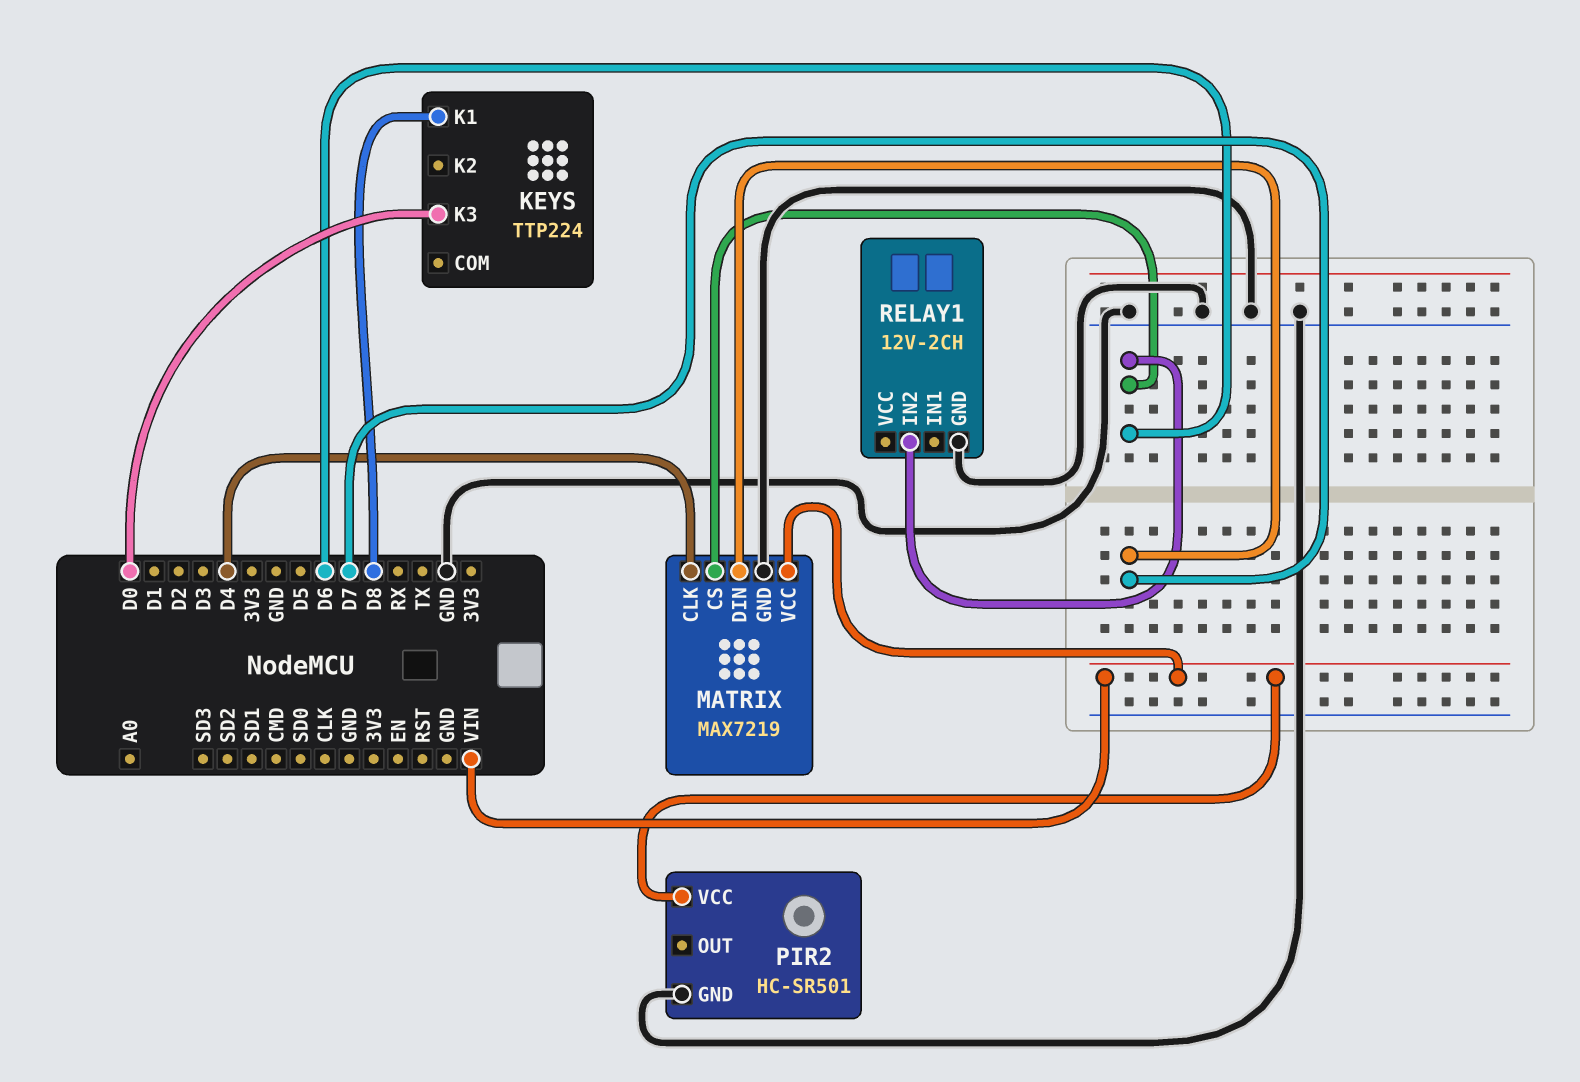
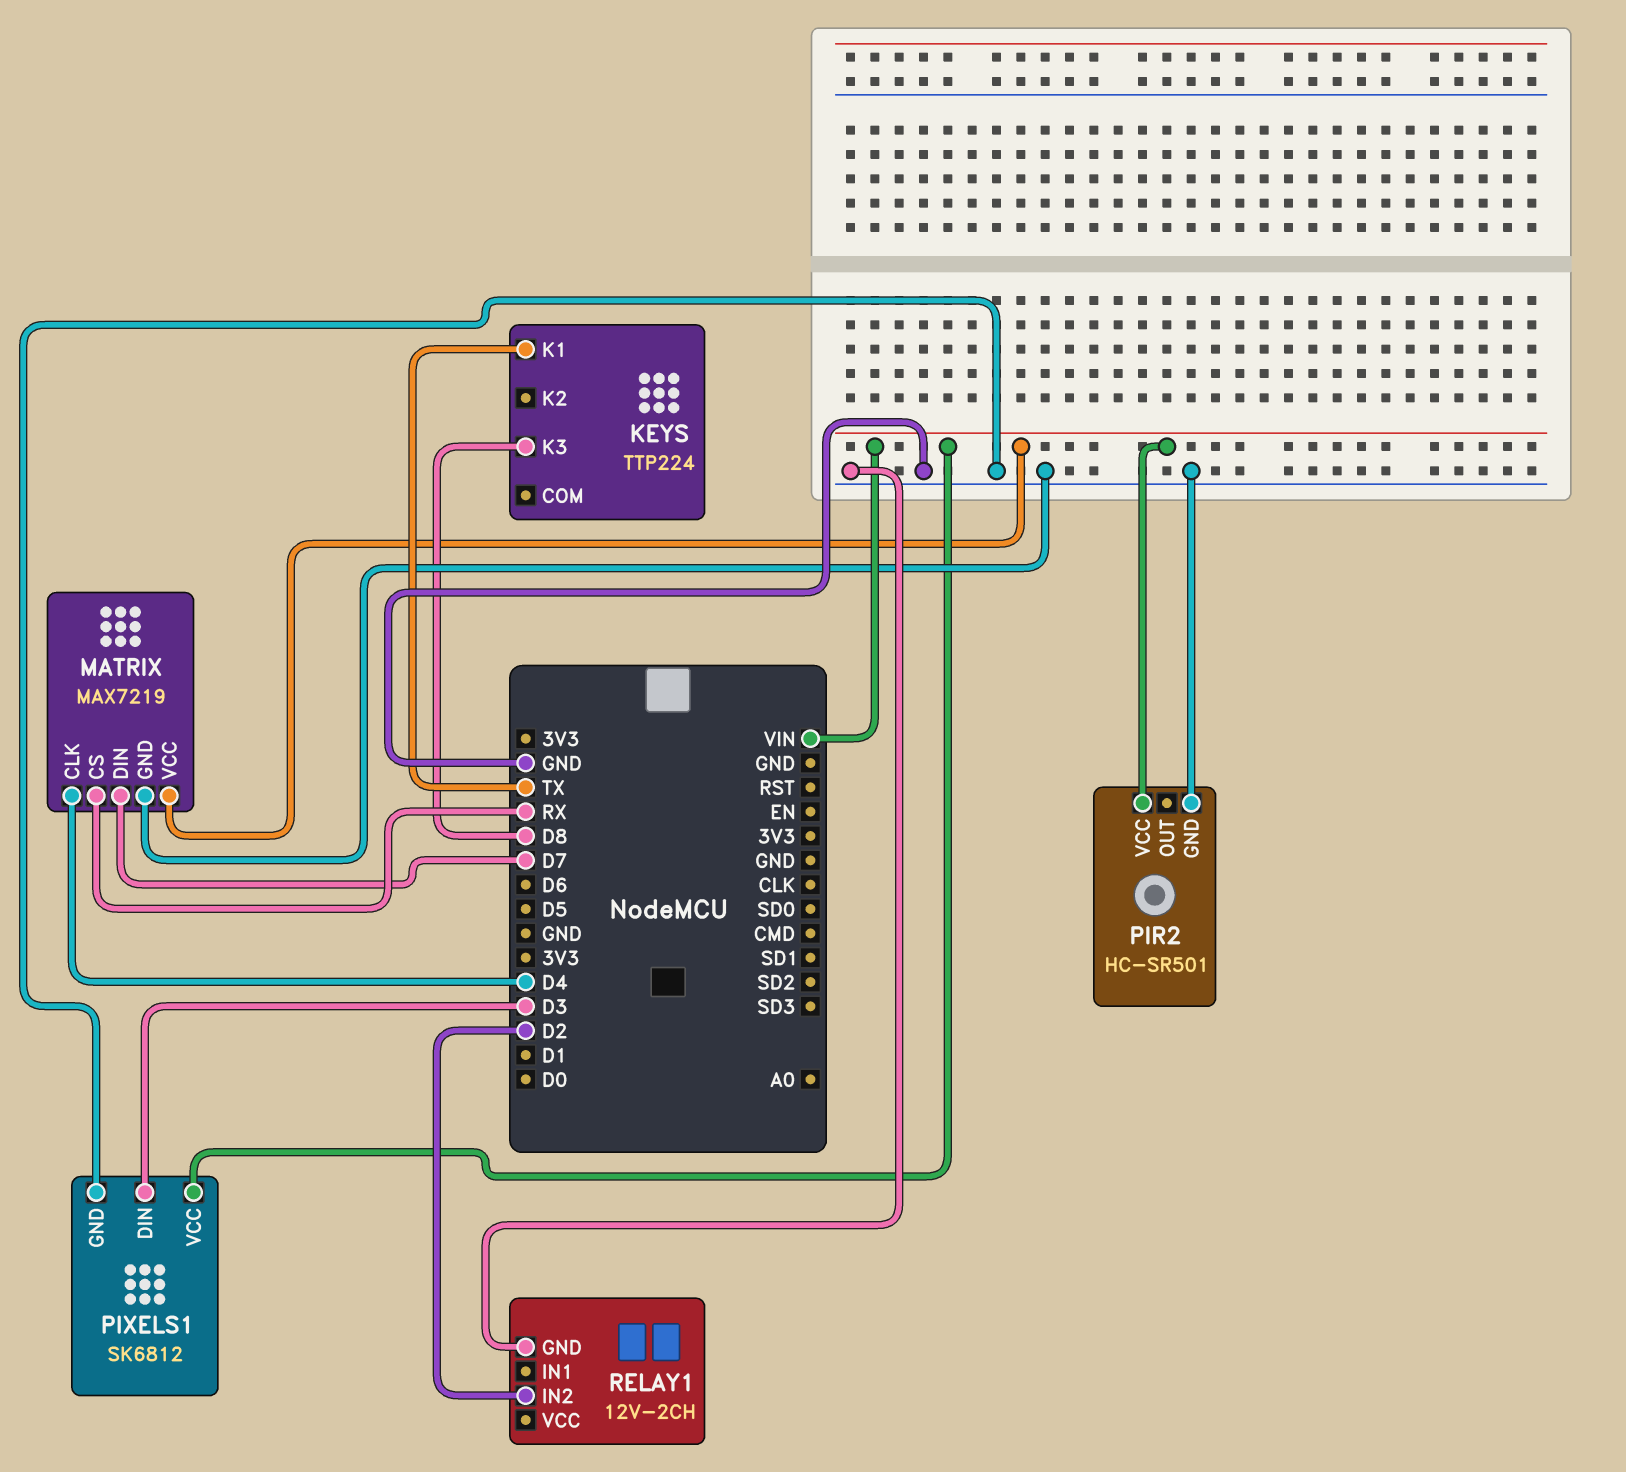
KEYS pin K1: D8 -> TX
KEYS pin K3: D0 -> D8
MATRIX pin CS: D6 -> RX
PIXELS1: none -> SK6812
PIXELS1 pin DIN: none -> D3
PIXELS1 pin GND: none -> GND
PIXELS1 pin VCC: none -> VIN
RELAY1 pin IN2: D6 -> D2

